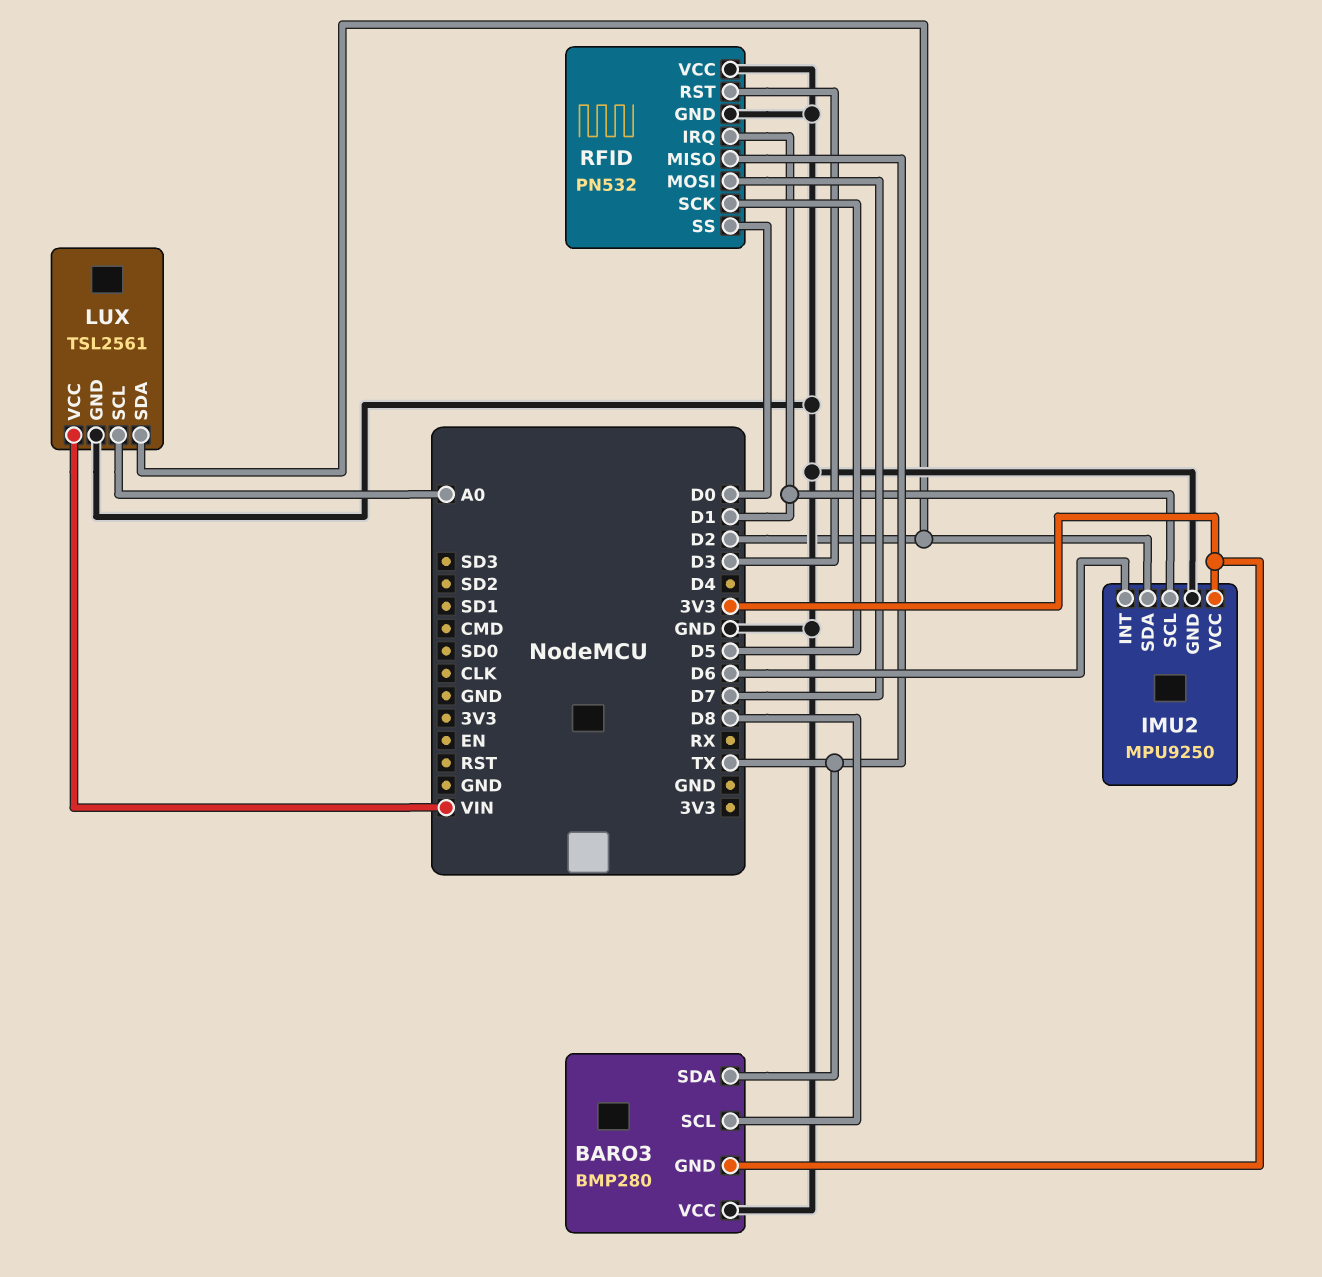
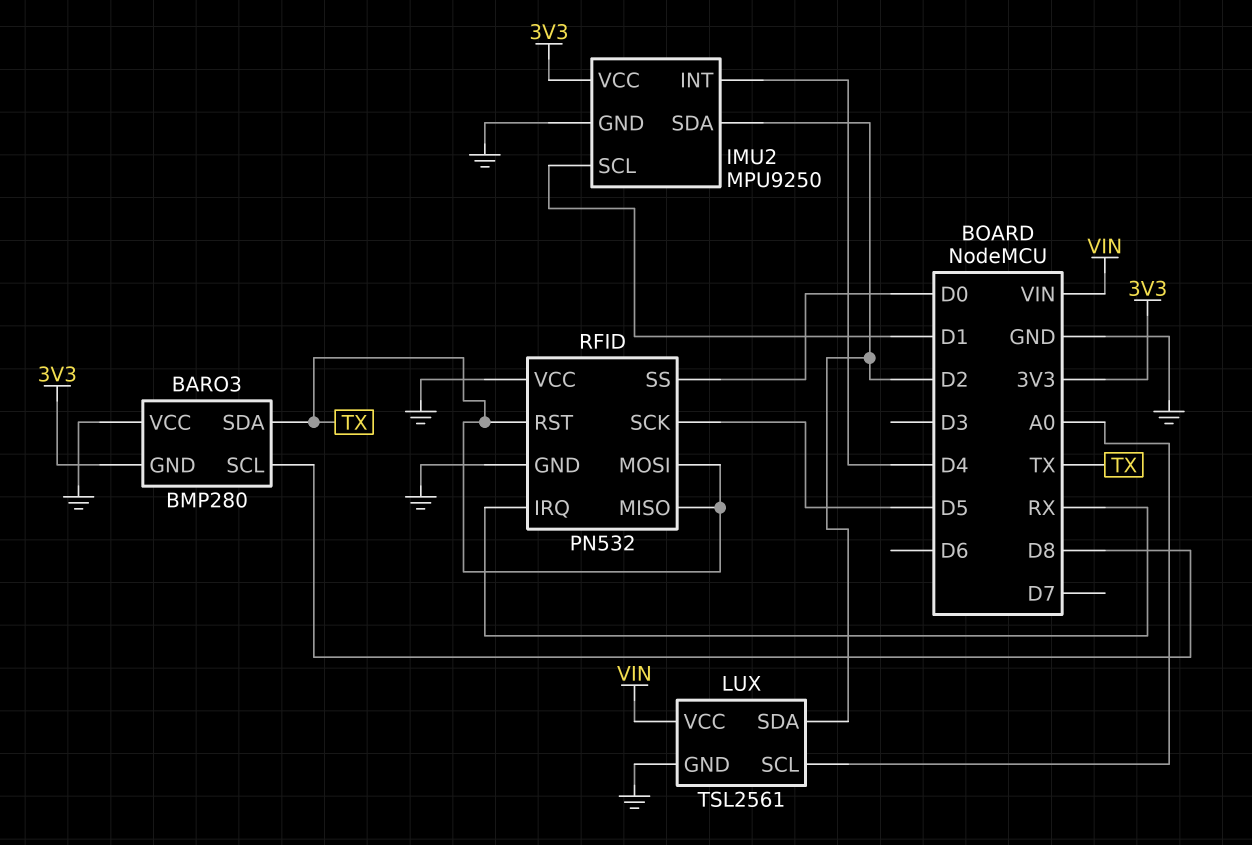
IMU2 pin INT: D6 -> D4
RFID pin IRQ: D1 -> RX
RFID pin MOSI: D7 -> TX
RFID pin RST: D3 -> TX

